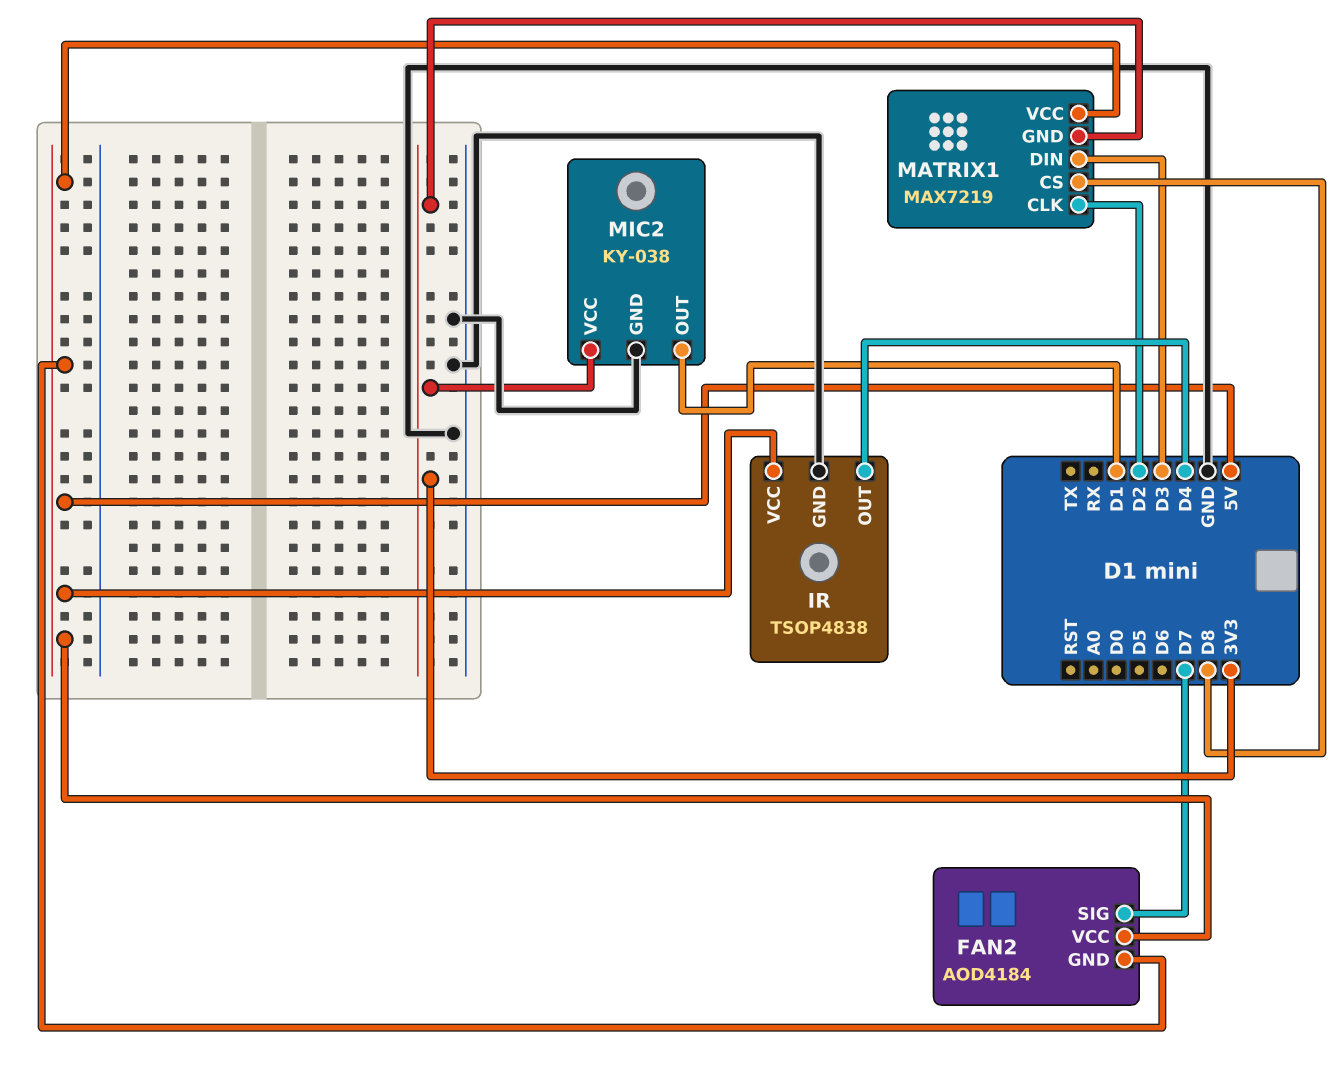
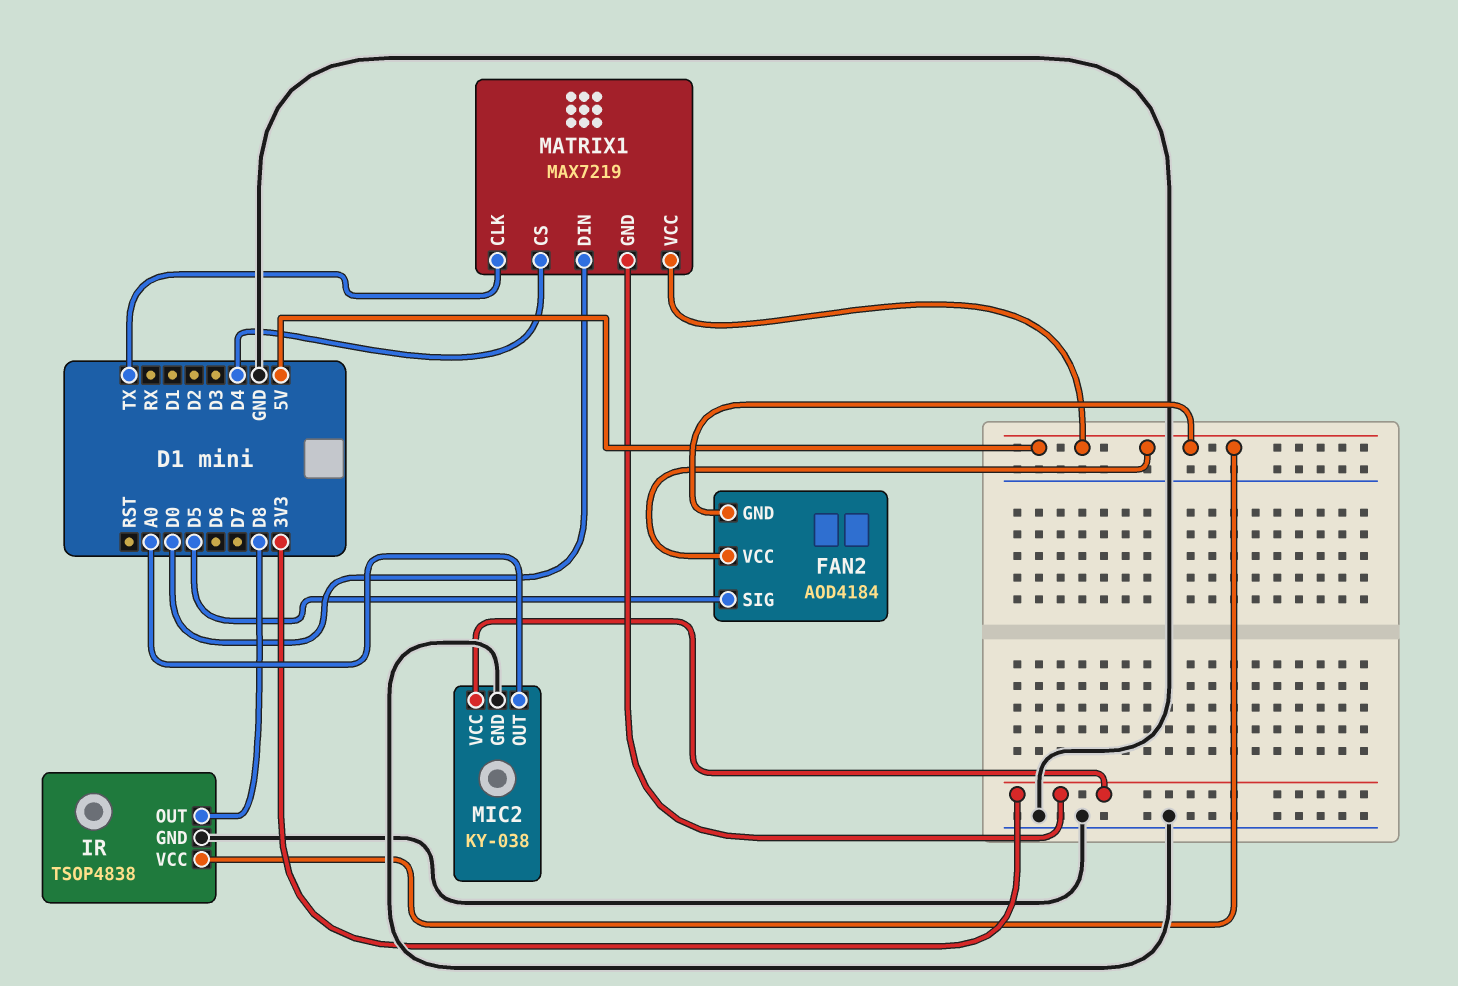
FAN2 pin SIG: D7 -> D5
IR pin OUT: D4 -> D8
MATRIX1 pin CLK: D2 -> TX
MATRIX1 pin CS: D8 -> D4
MATRIX1 pin DIN: D3 -> D0
MIC2 pin OUT: D1 -> A0

